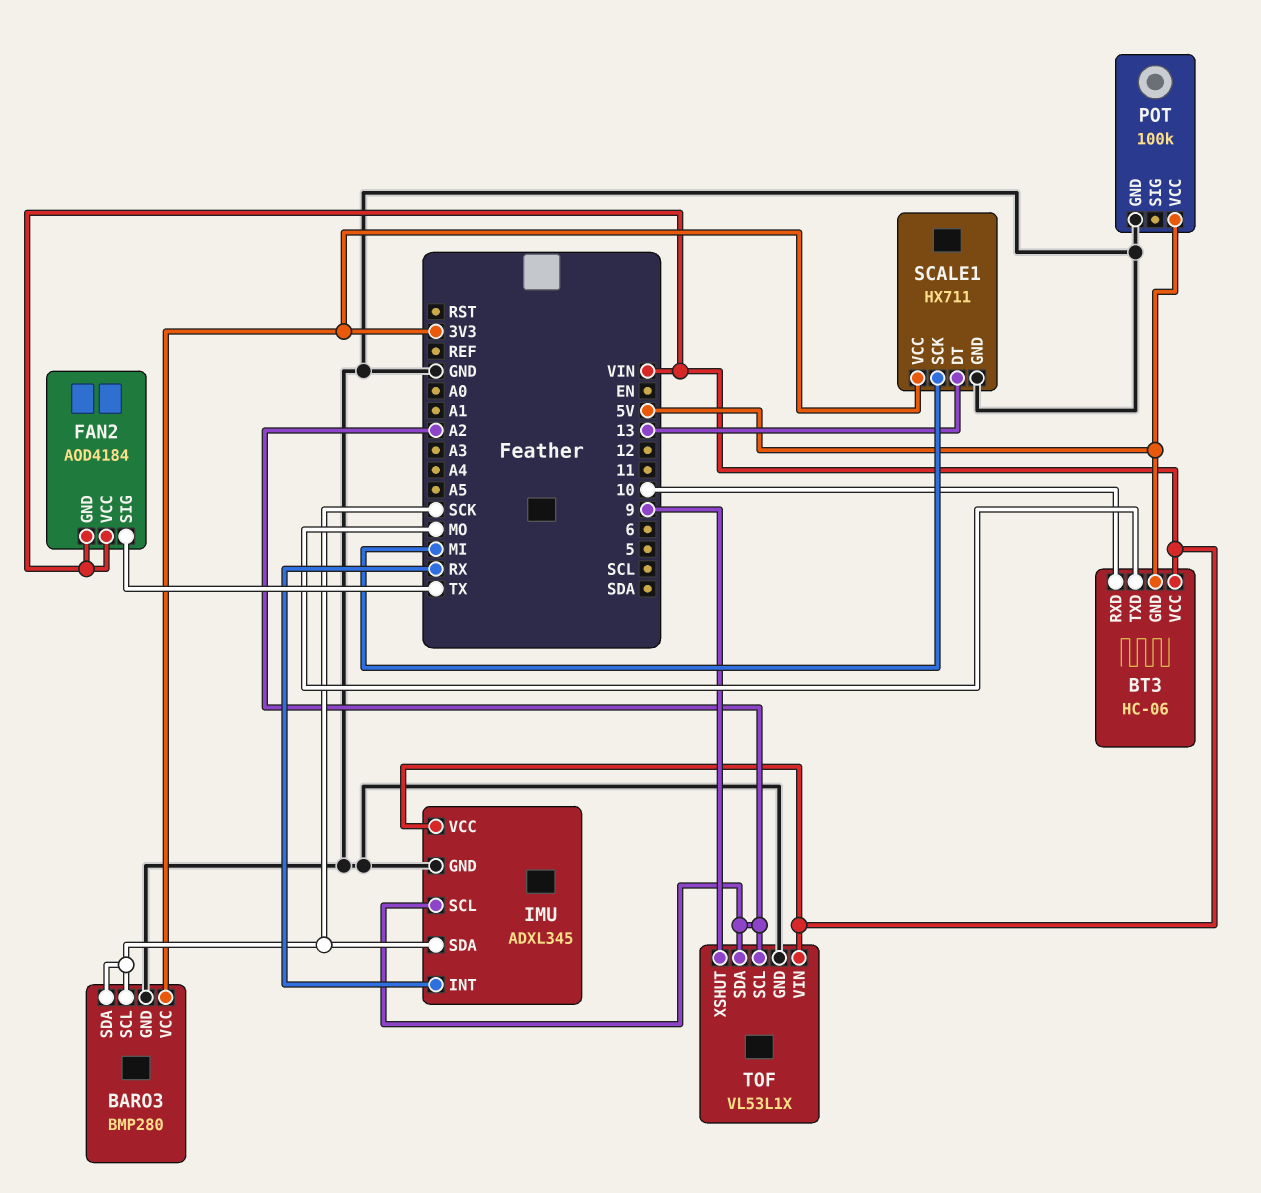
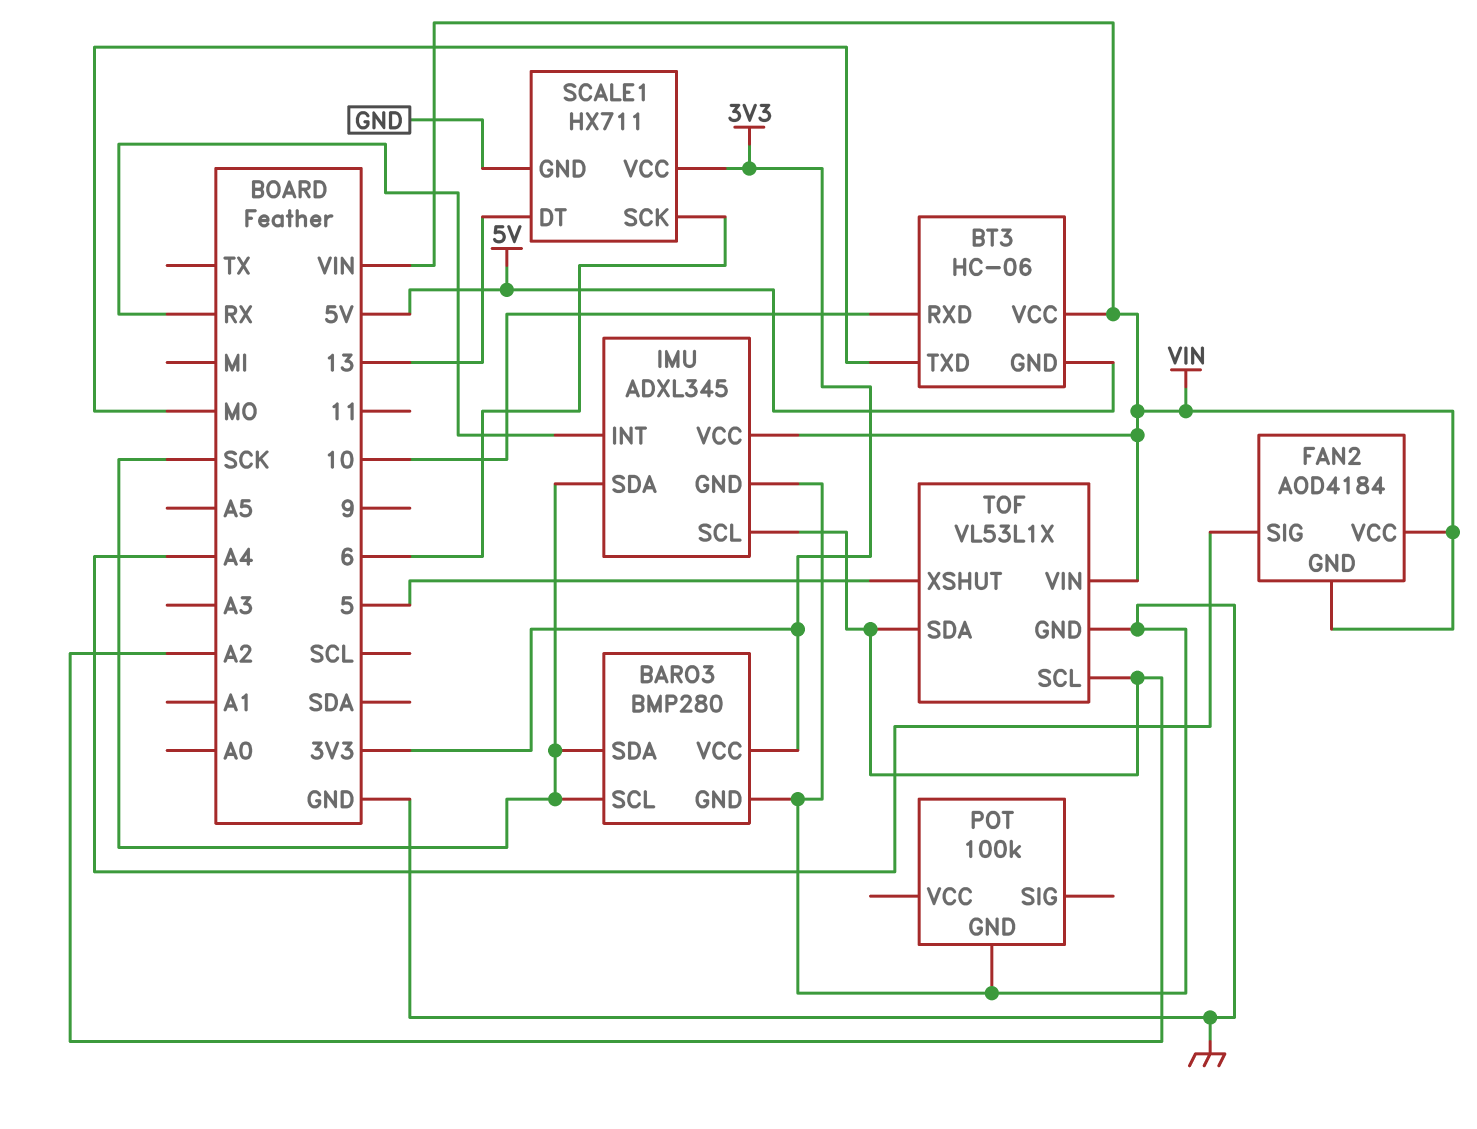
FAN2 pin SIG: TX -> A4
POT pin VCC: 5V -> none
SCALE1 pin SCK: MI -> 6
TOF pin XSHUT: 9 -> 5

